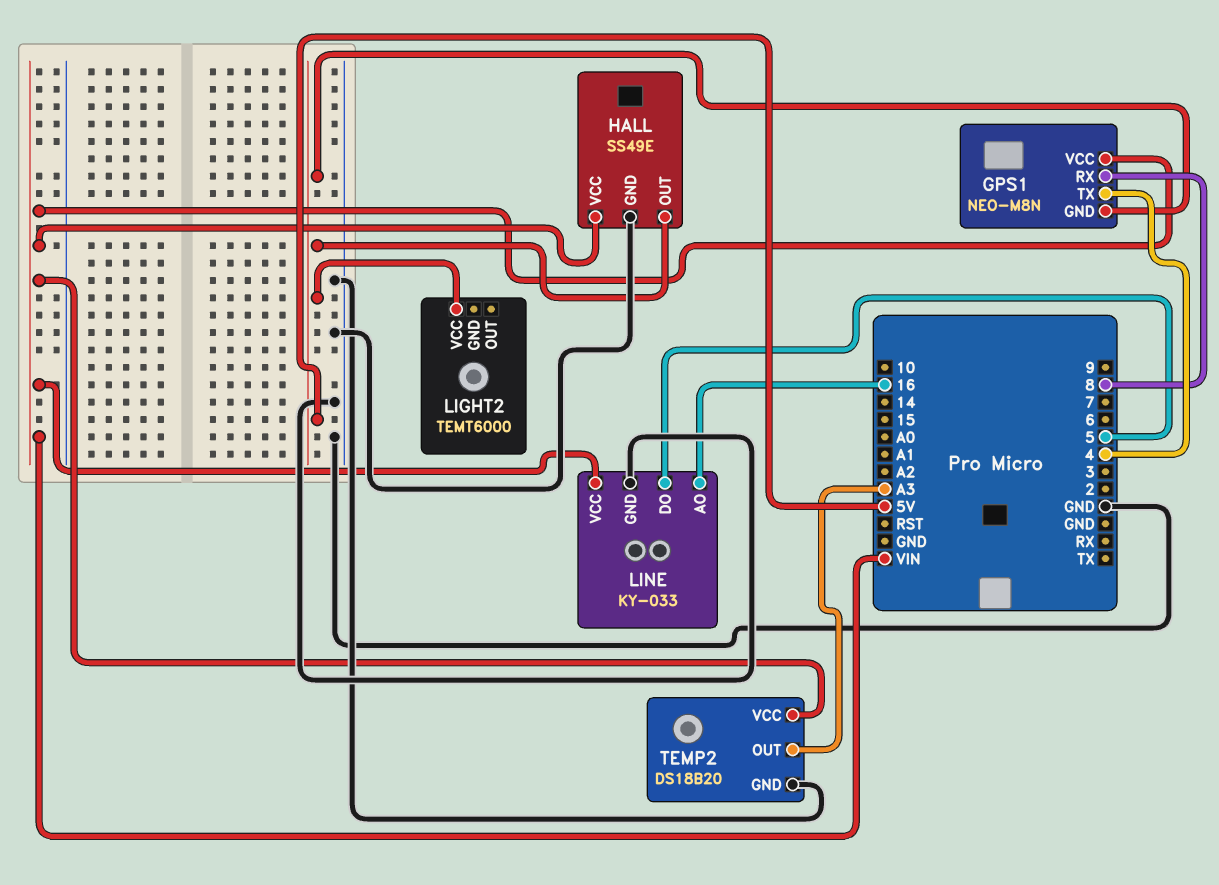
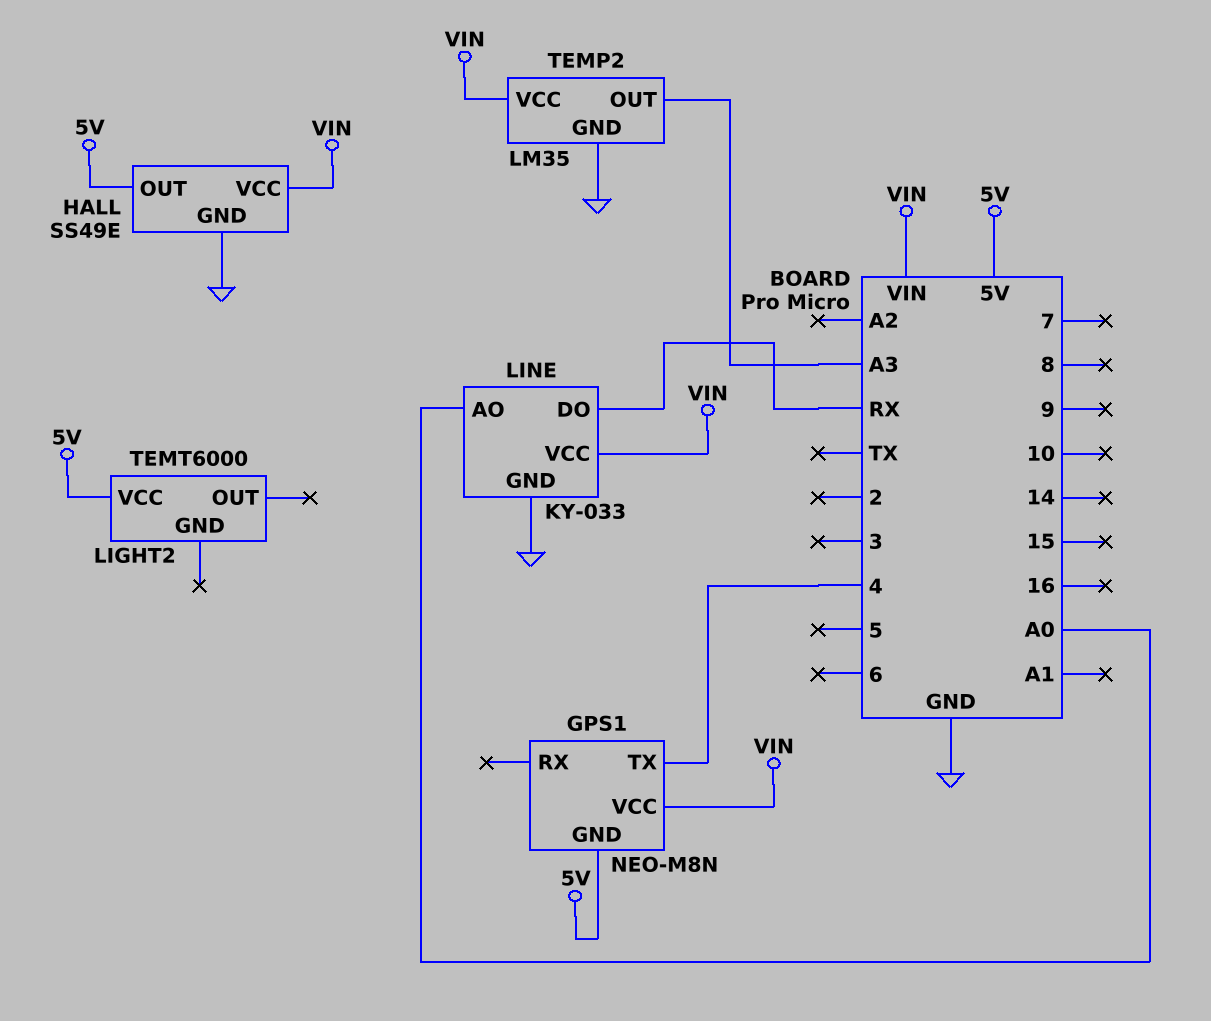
GPS1 pin RX: 8 -> none
LINE pin AO: 16 -> A0
LINE pin DO: 5 -> RX
TEMP2: DS18B20 -> LM35

